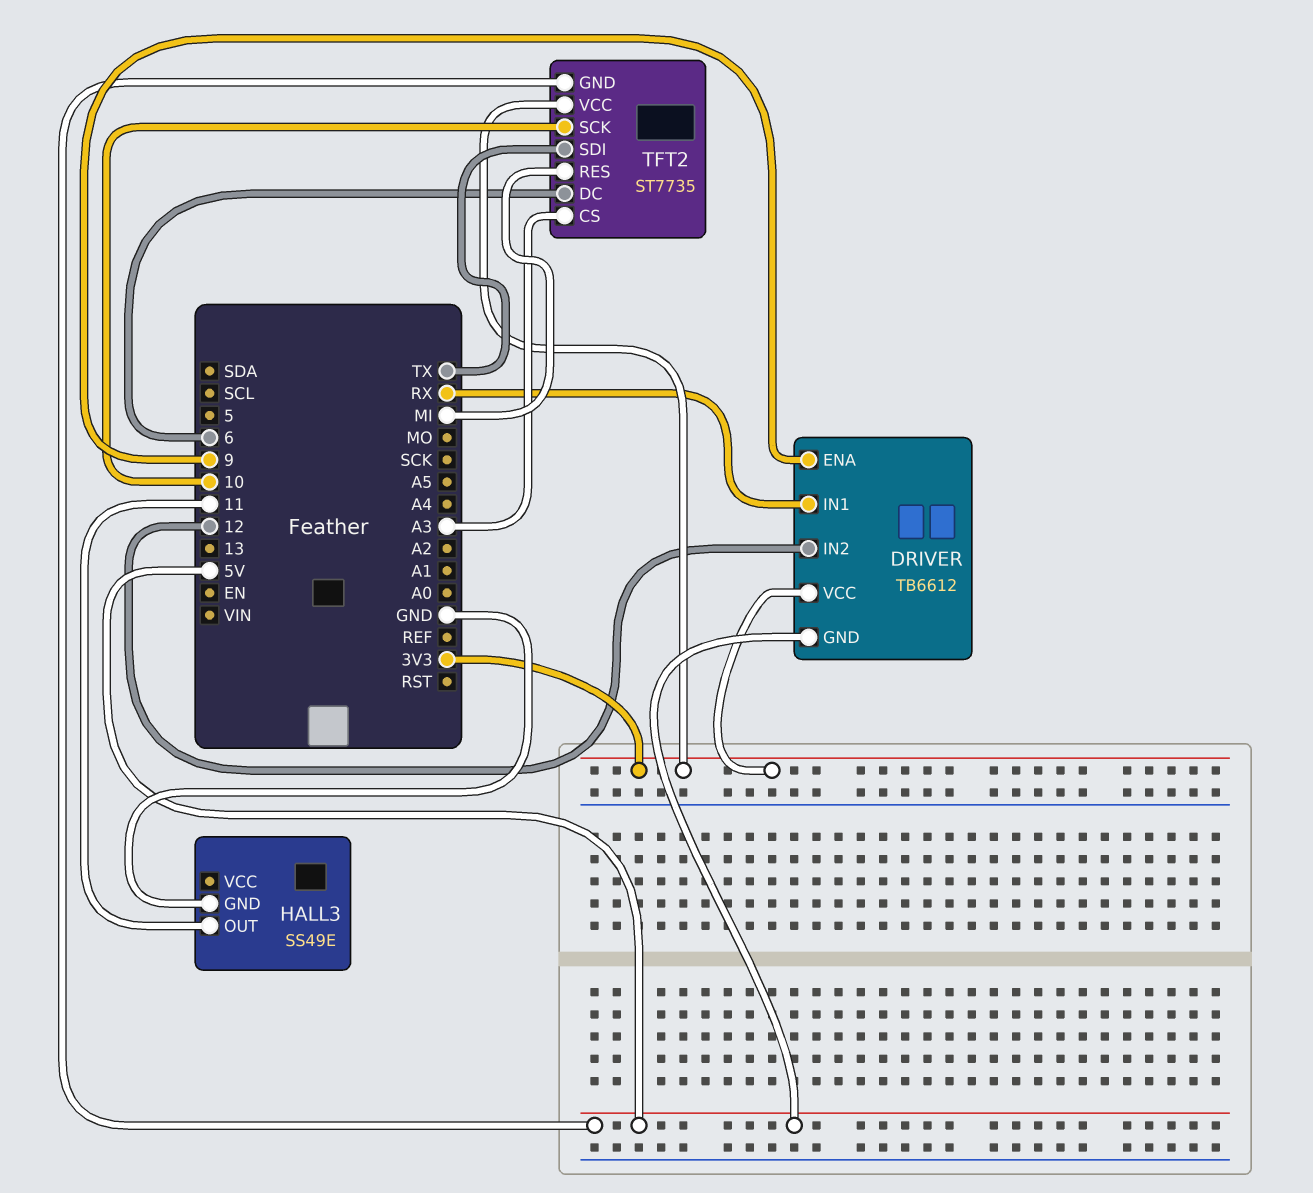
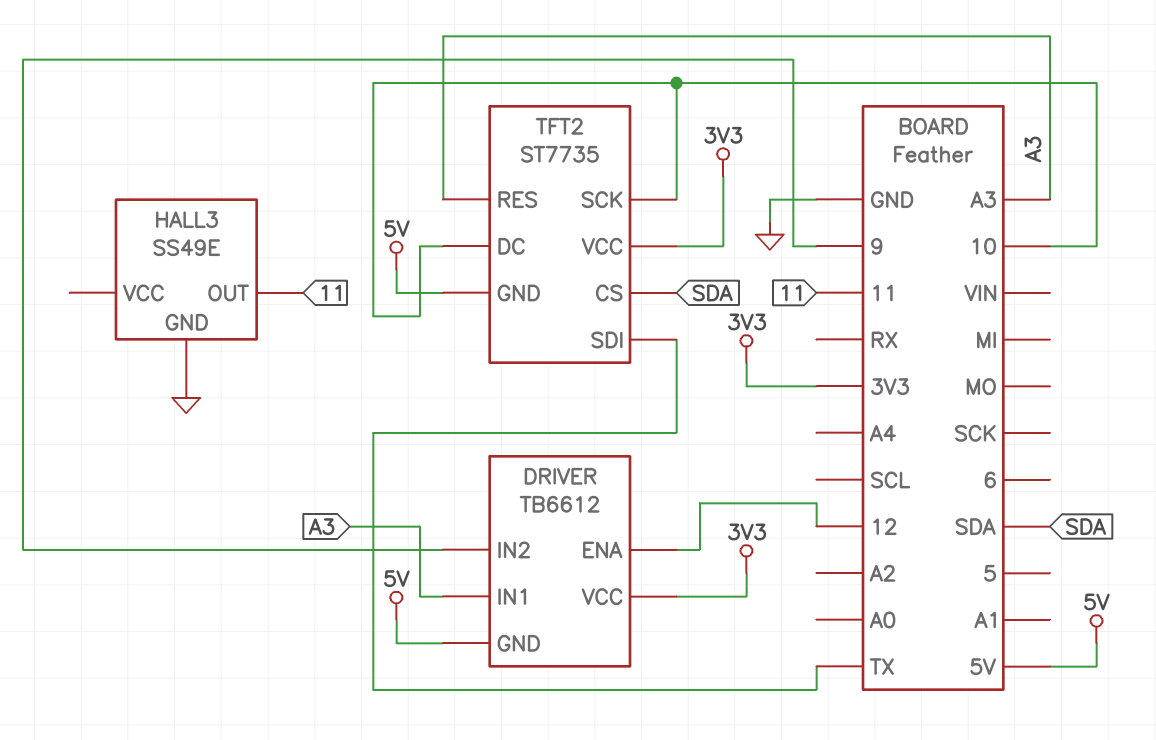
DRIVER pin ENA: 9 -> 12
DRIVER pin IN1: RX -> A3
DRIVER pin IN2: 12 -> 9
TFT2 pin CS: A3 -> SDA
TFT2 pin DC: 6 -> 10
TFT2 pin RES: MI -> A3

